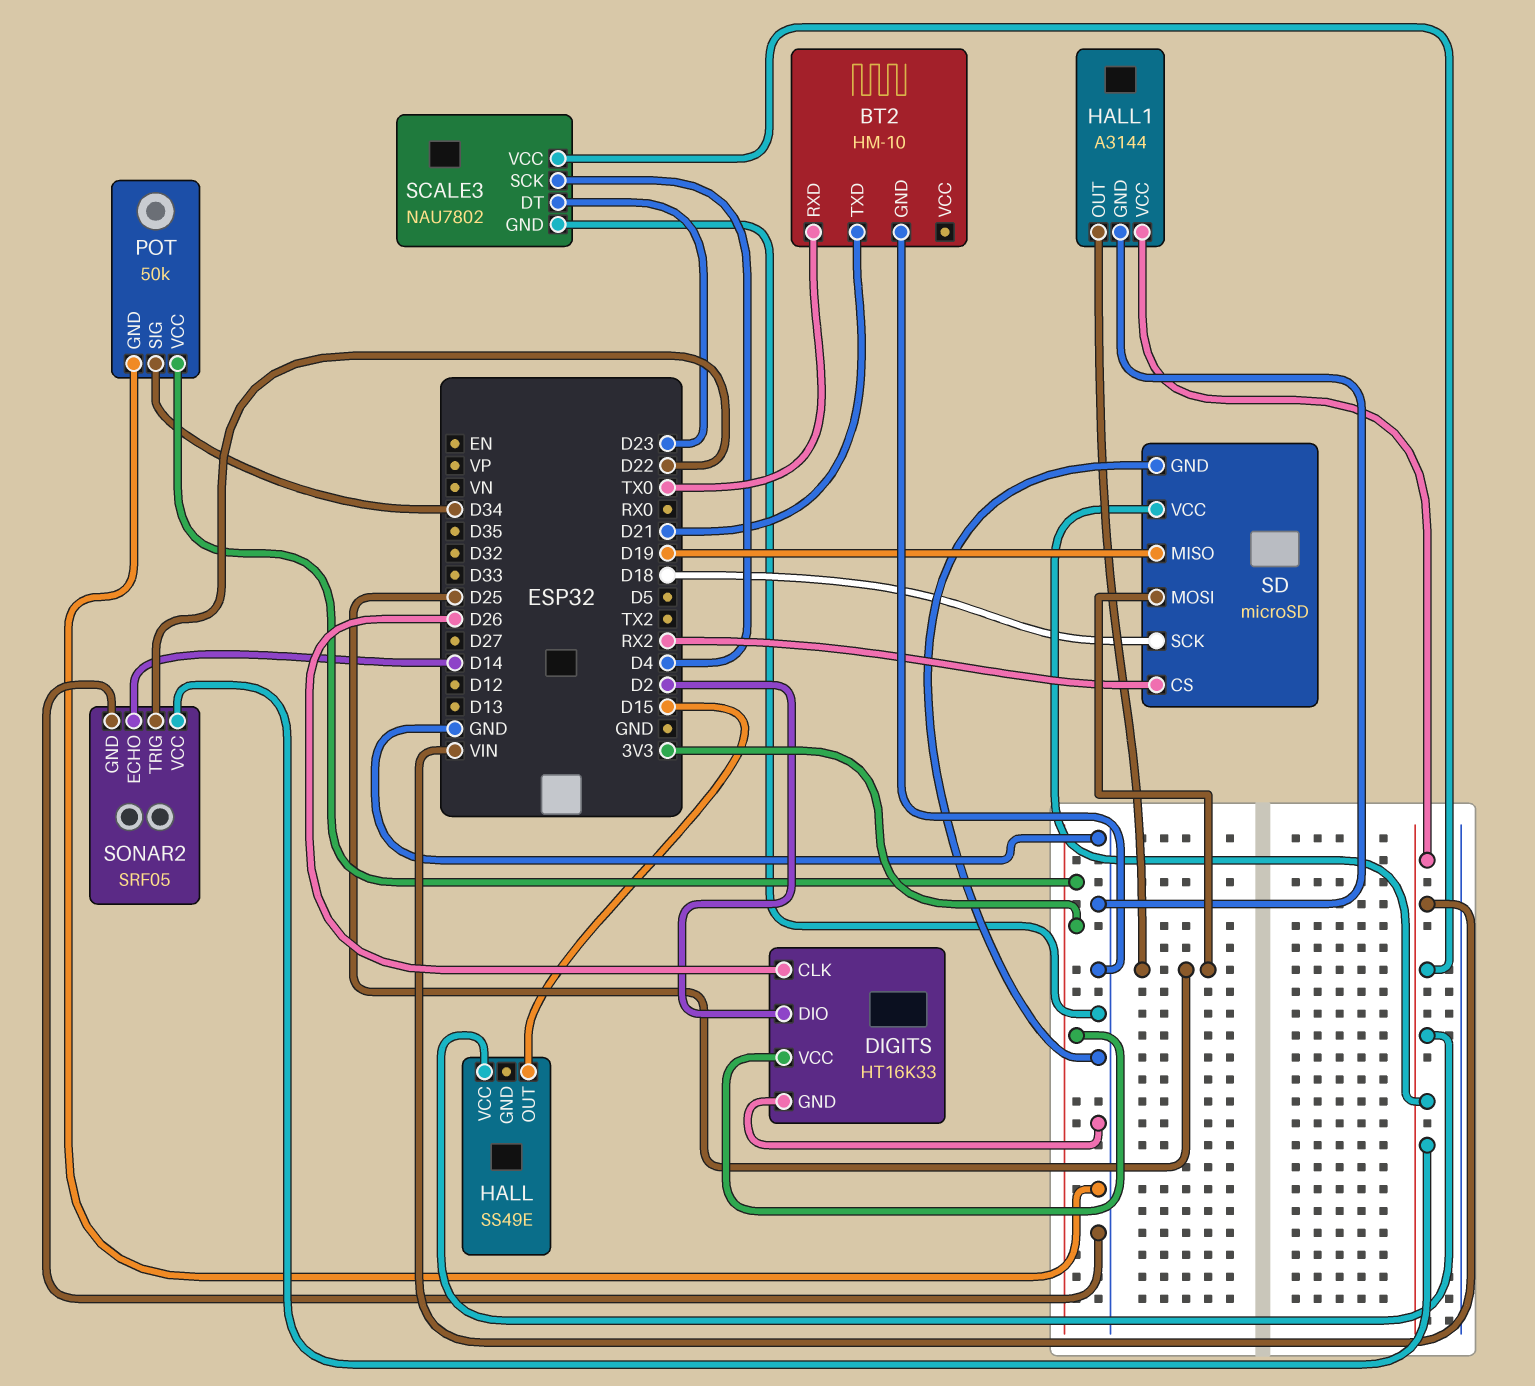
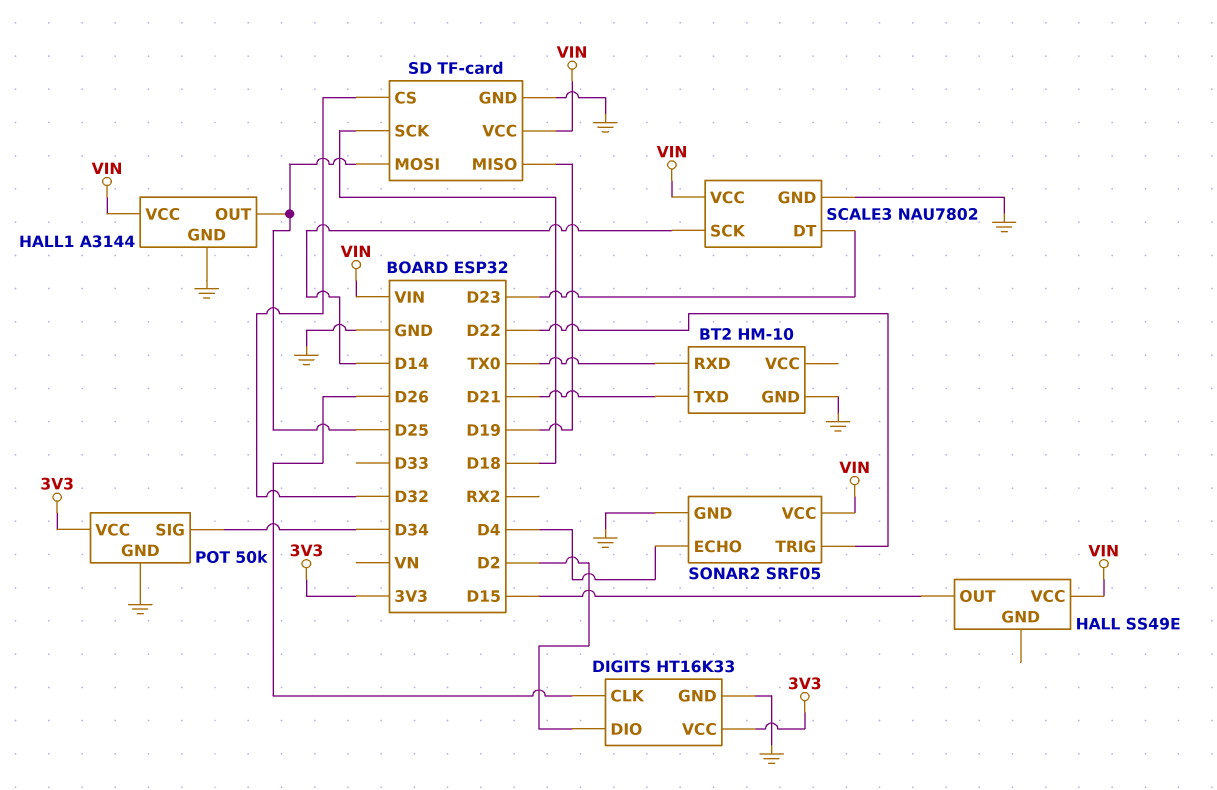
SCALE3 pin SCK: D4 -> D14
SD: microSD -> TF-card
SD pin CS: RX2 -> D32
SONAR2 pin ECHO: D14 -> D4

